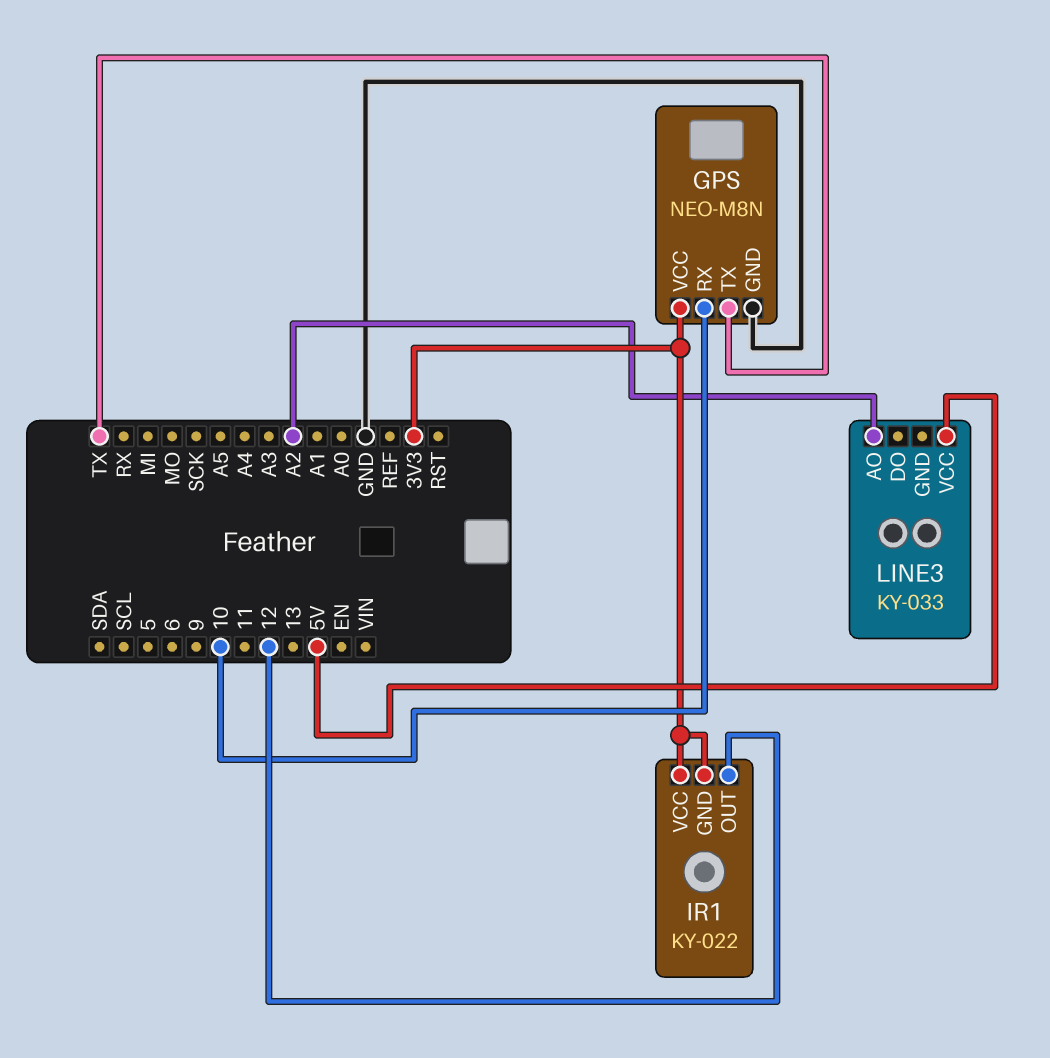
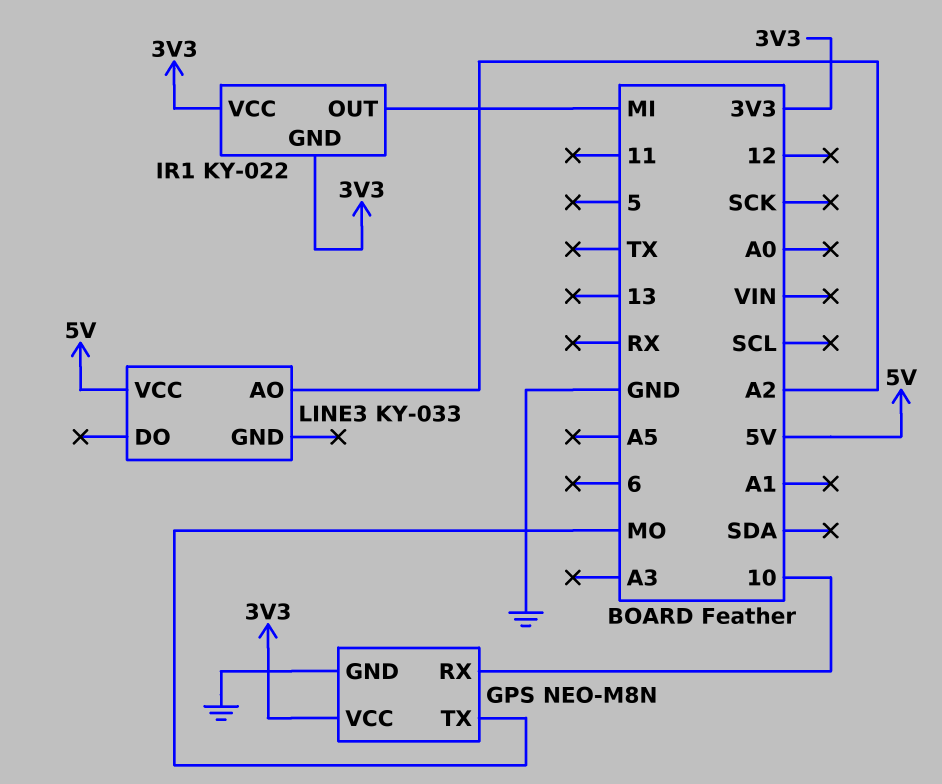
GPS pin TX: TX -> MO
IR1 pin OUT: 12 -> MI

